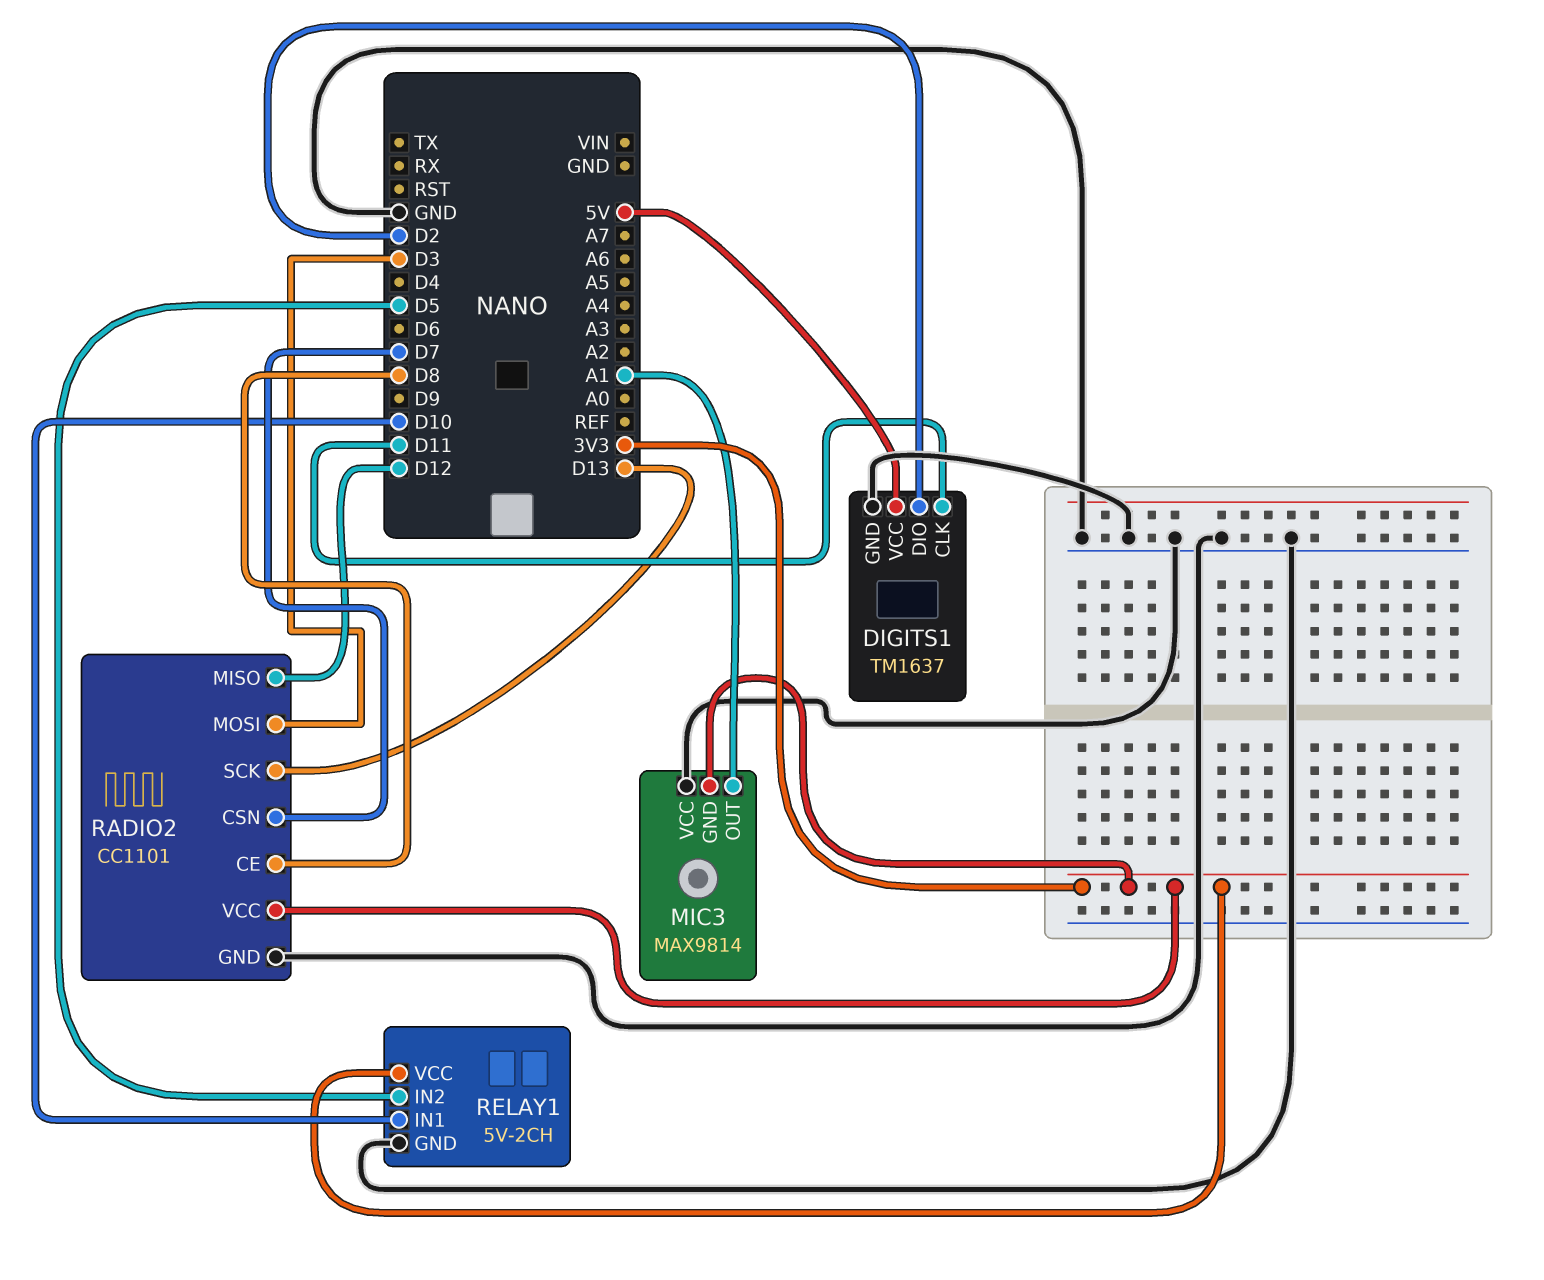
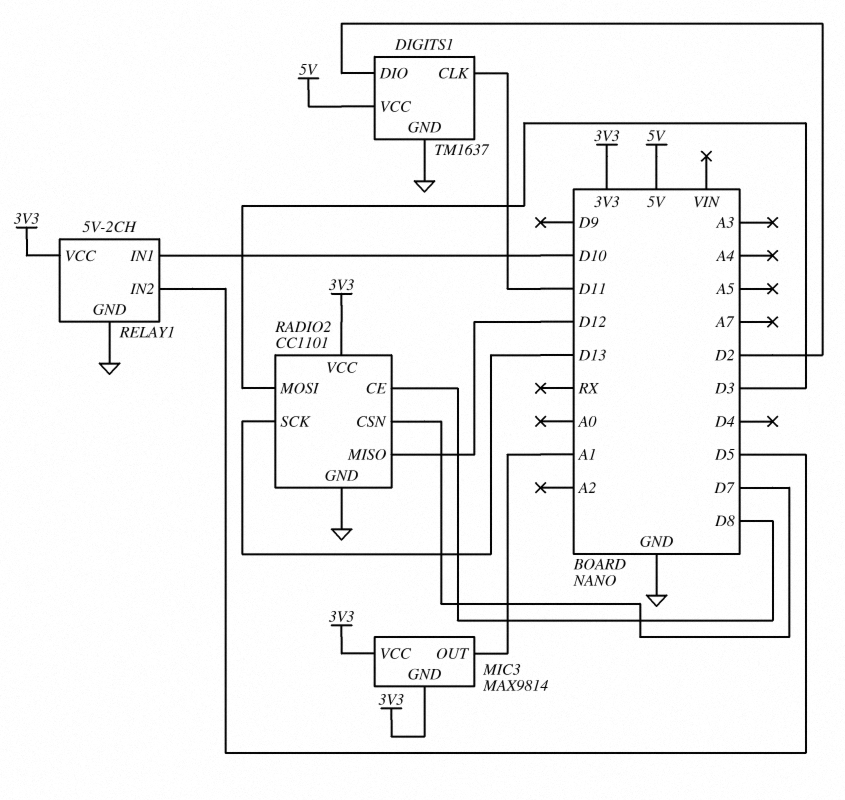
MIC3 pin VCC: GND -> 3V3

